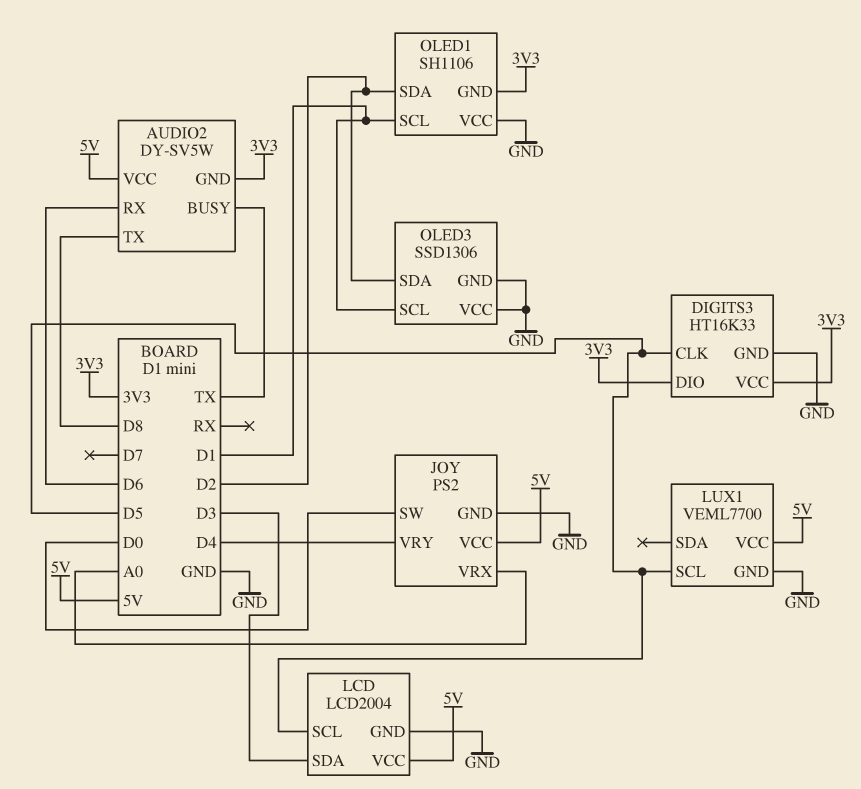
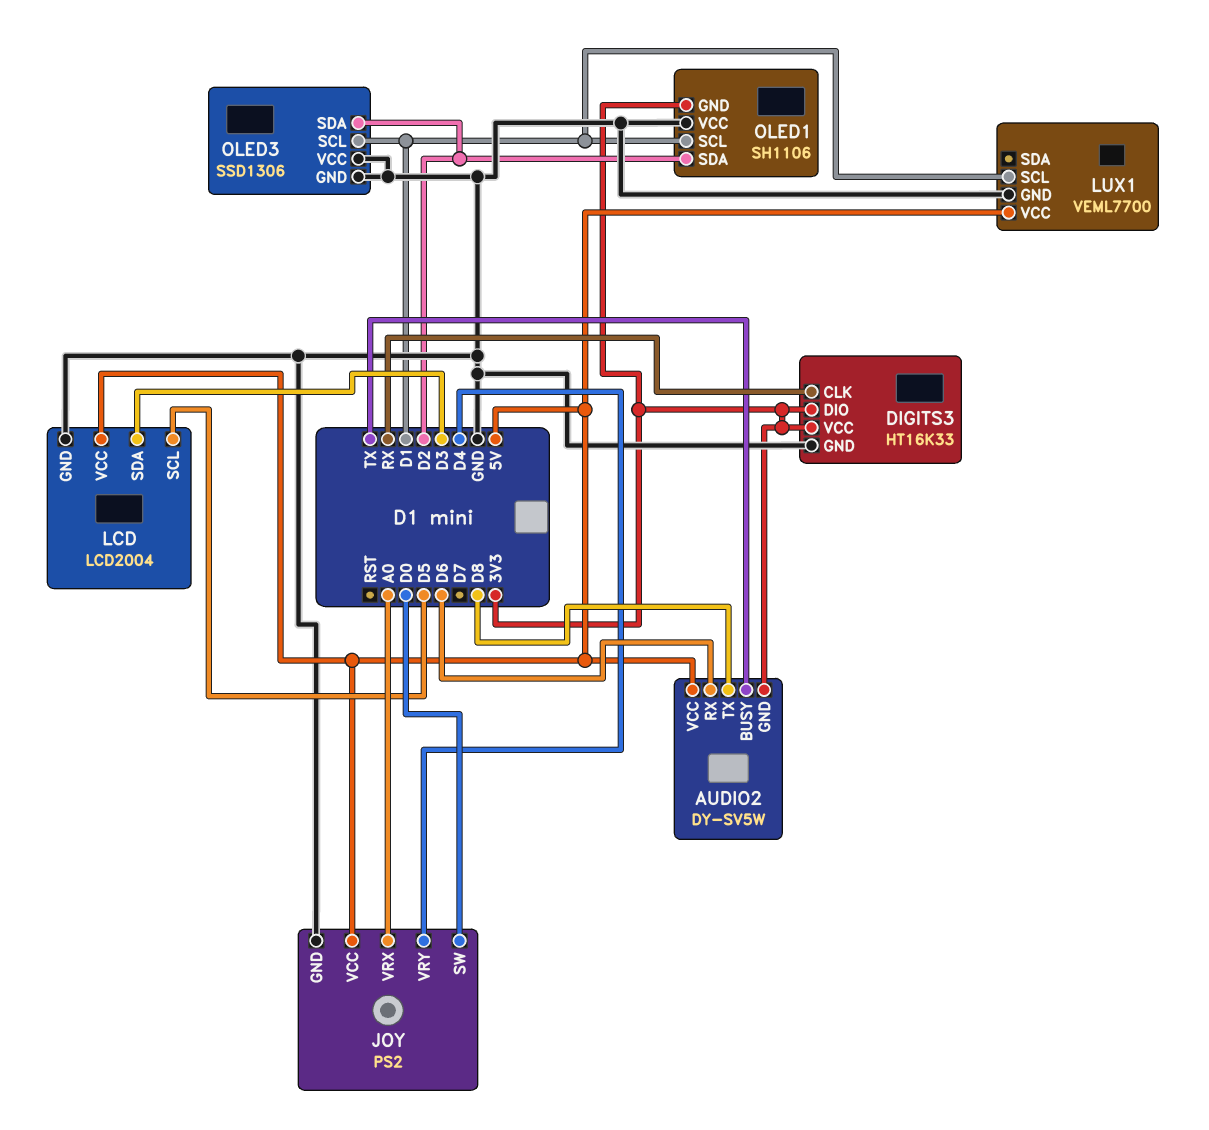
DIGITS3 pin CLK: D5 -> RX
LUX1 pin SCL: D5 -> D1

